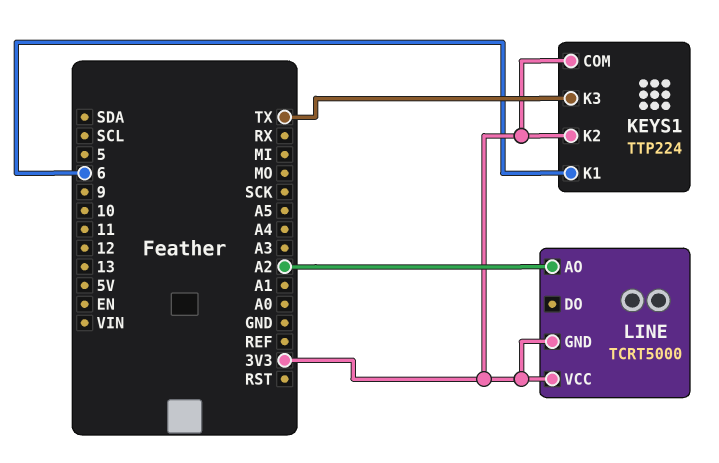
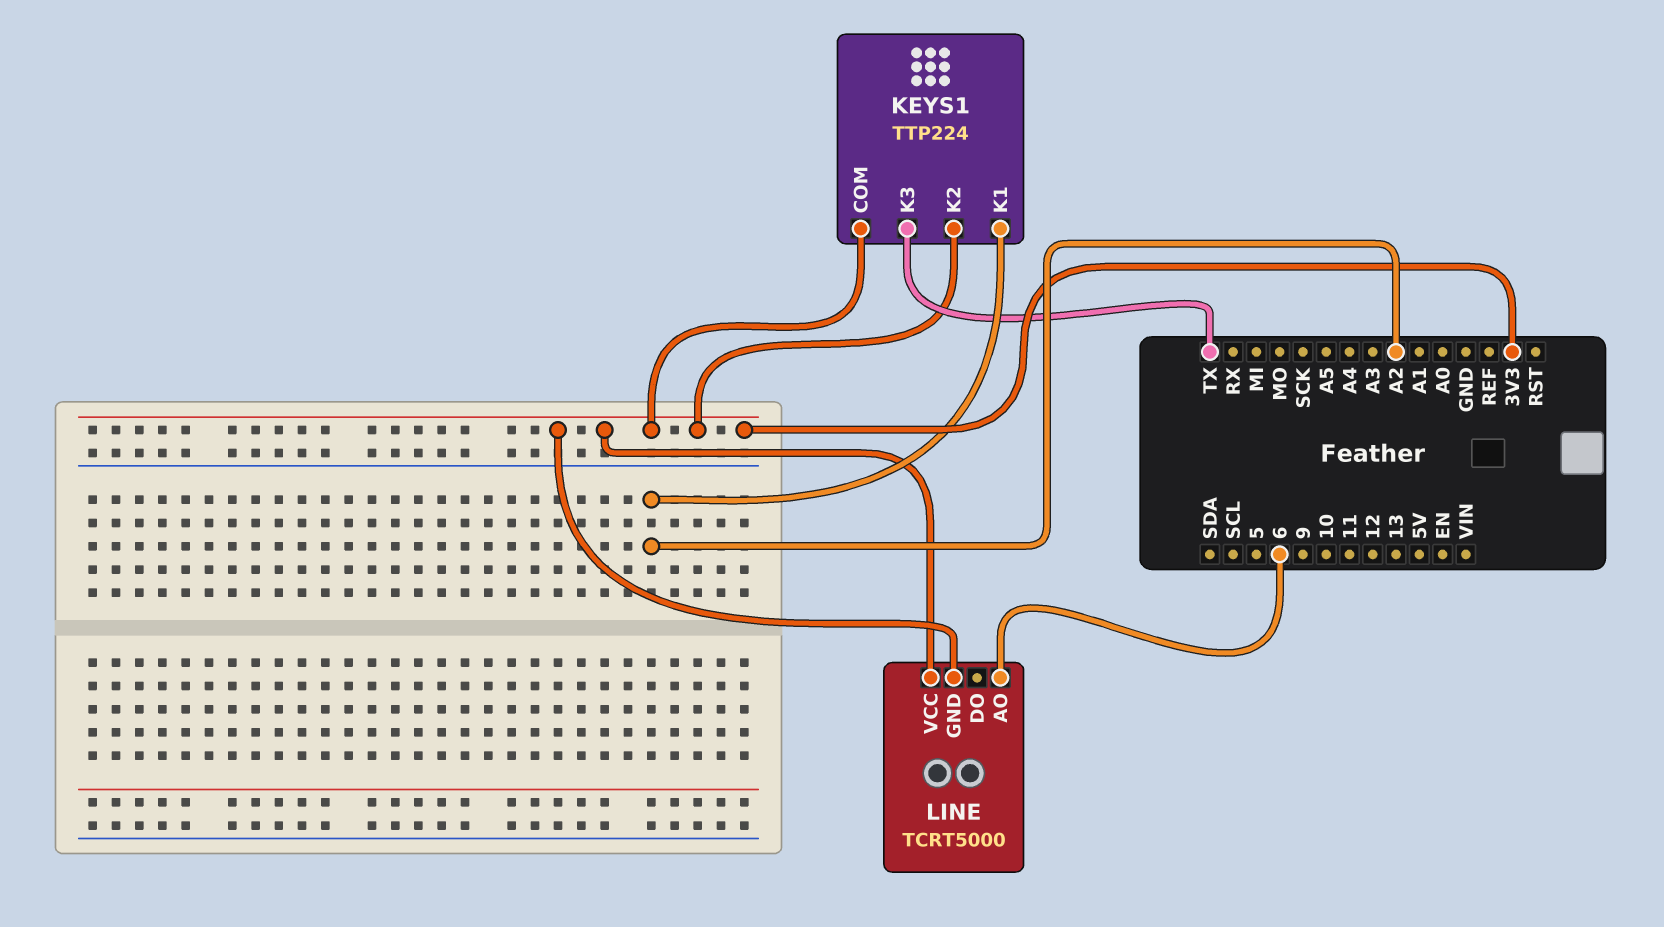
KEYS1 pin K1: 6 -> A2
LINE pin AO: A2 -> 6

